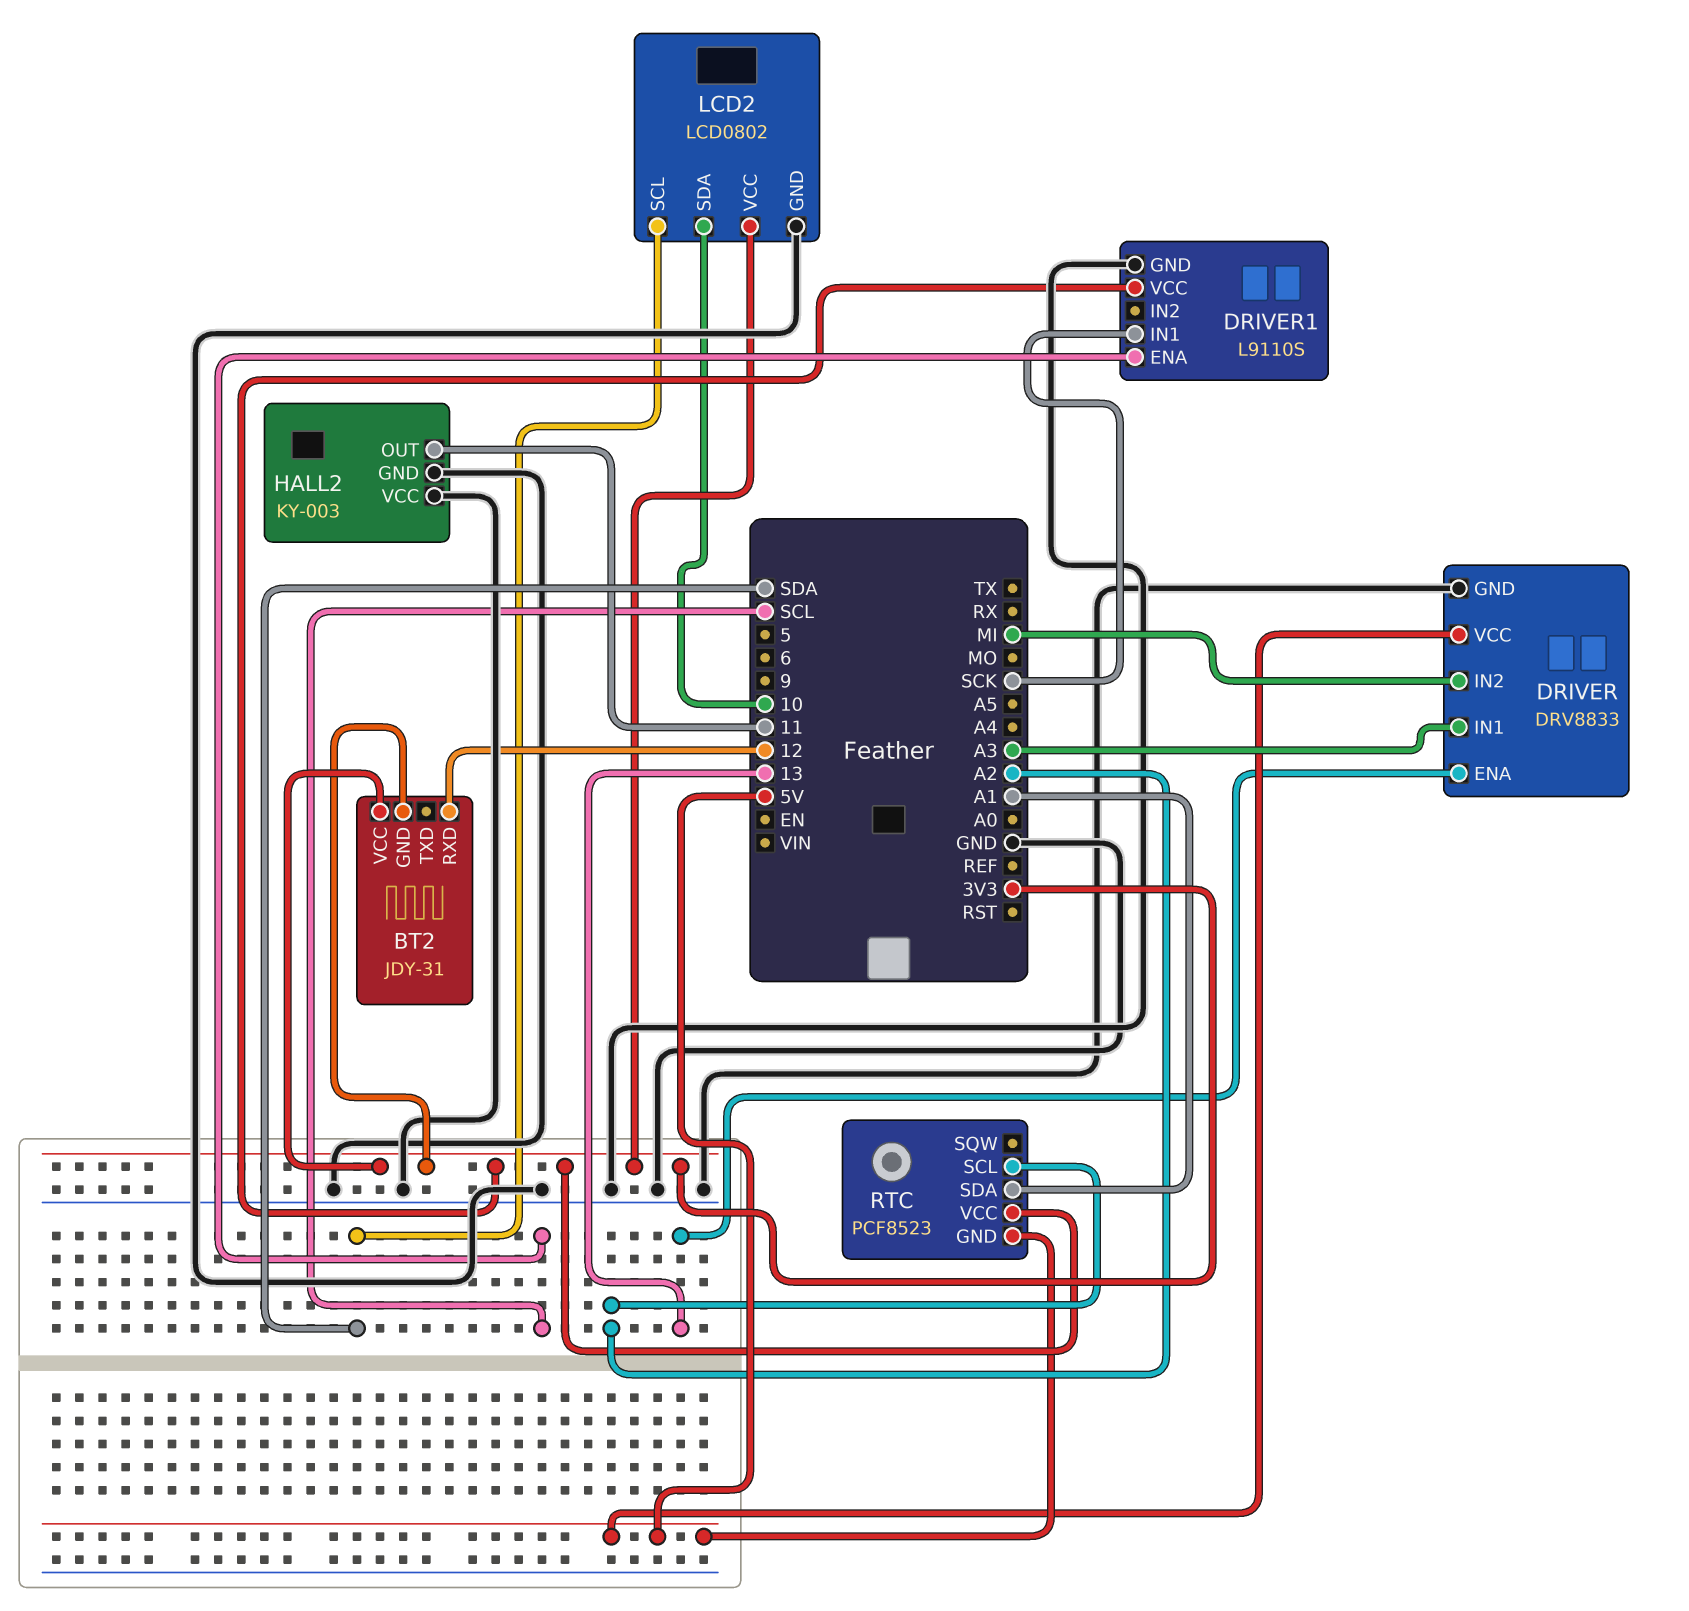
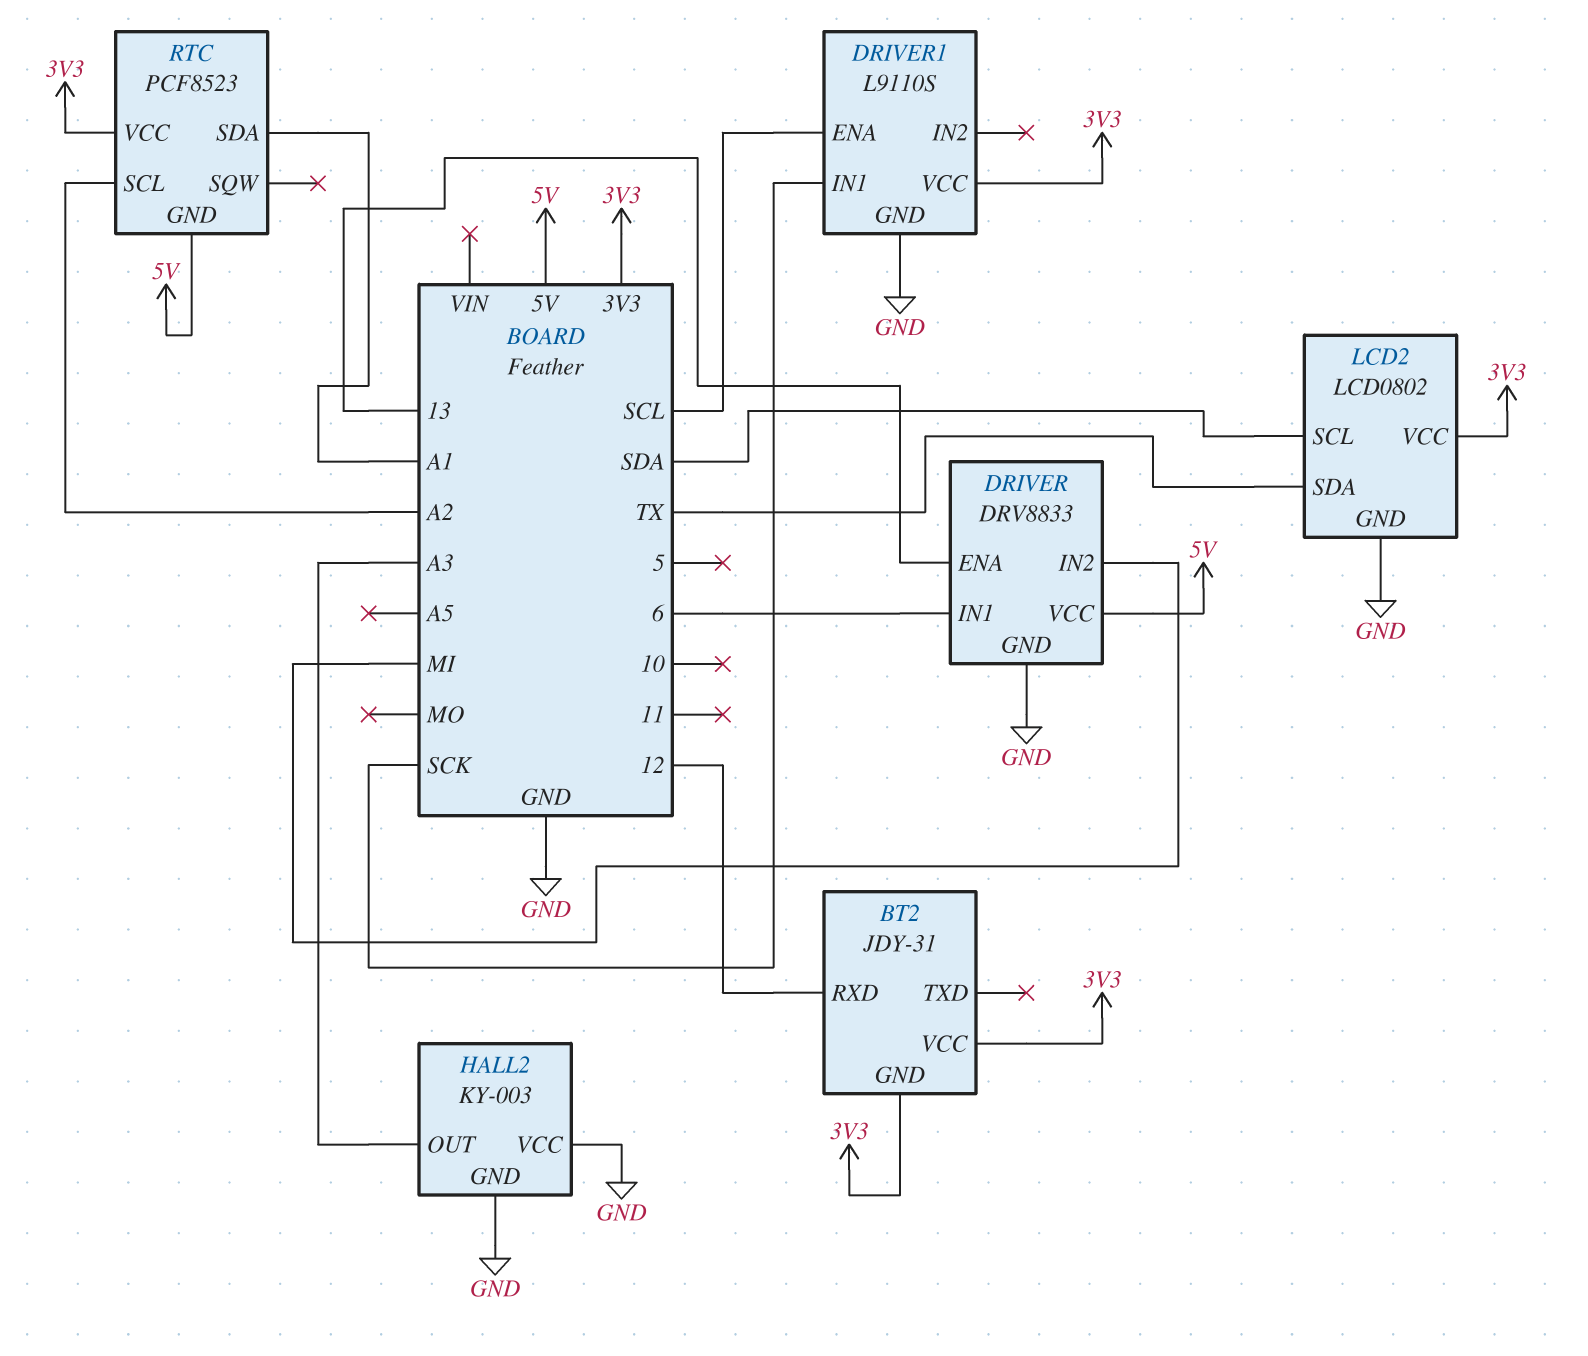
DRIVER pin IN1: A3 -> 6
HALL2 pin OUT: 11 -> A3
LCD2 pin SDA: 10 -> TX

